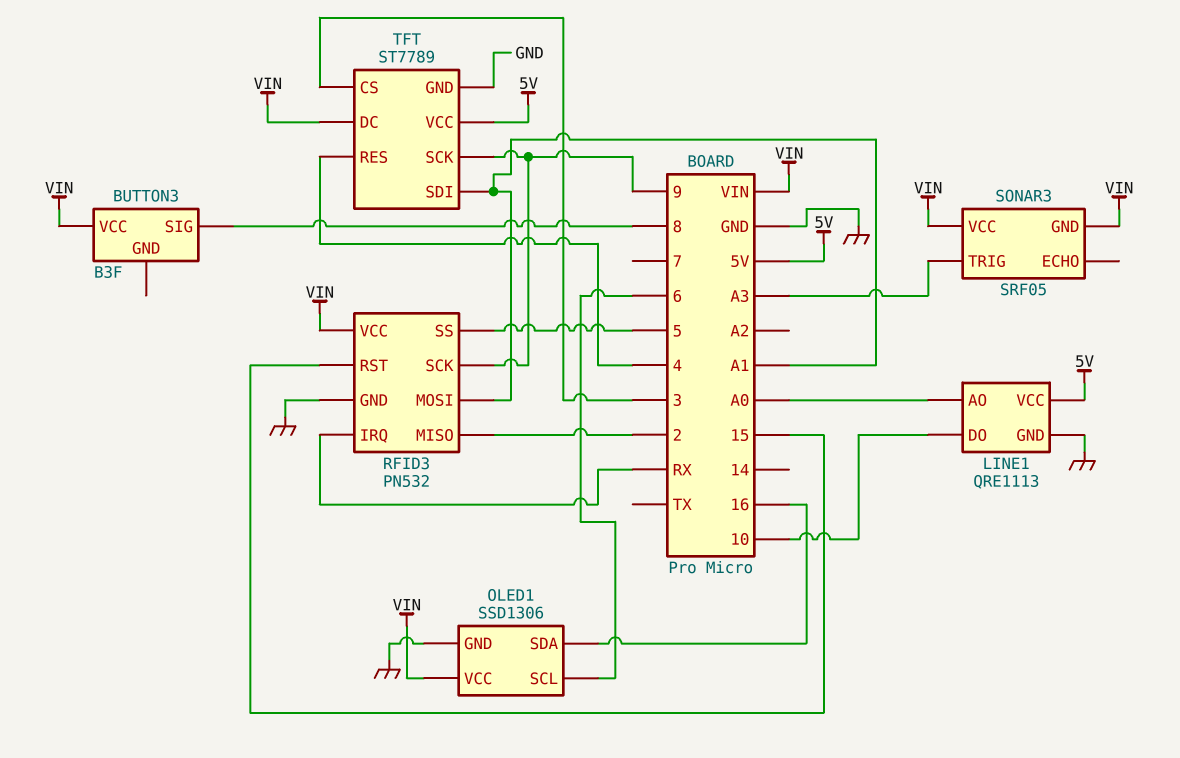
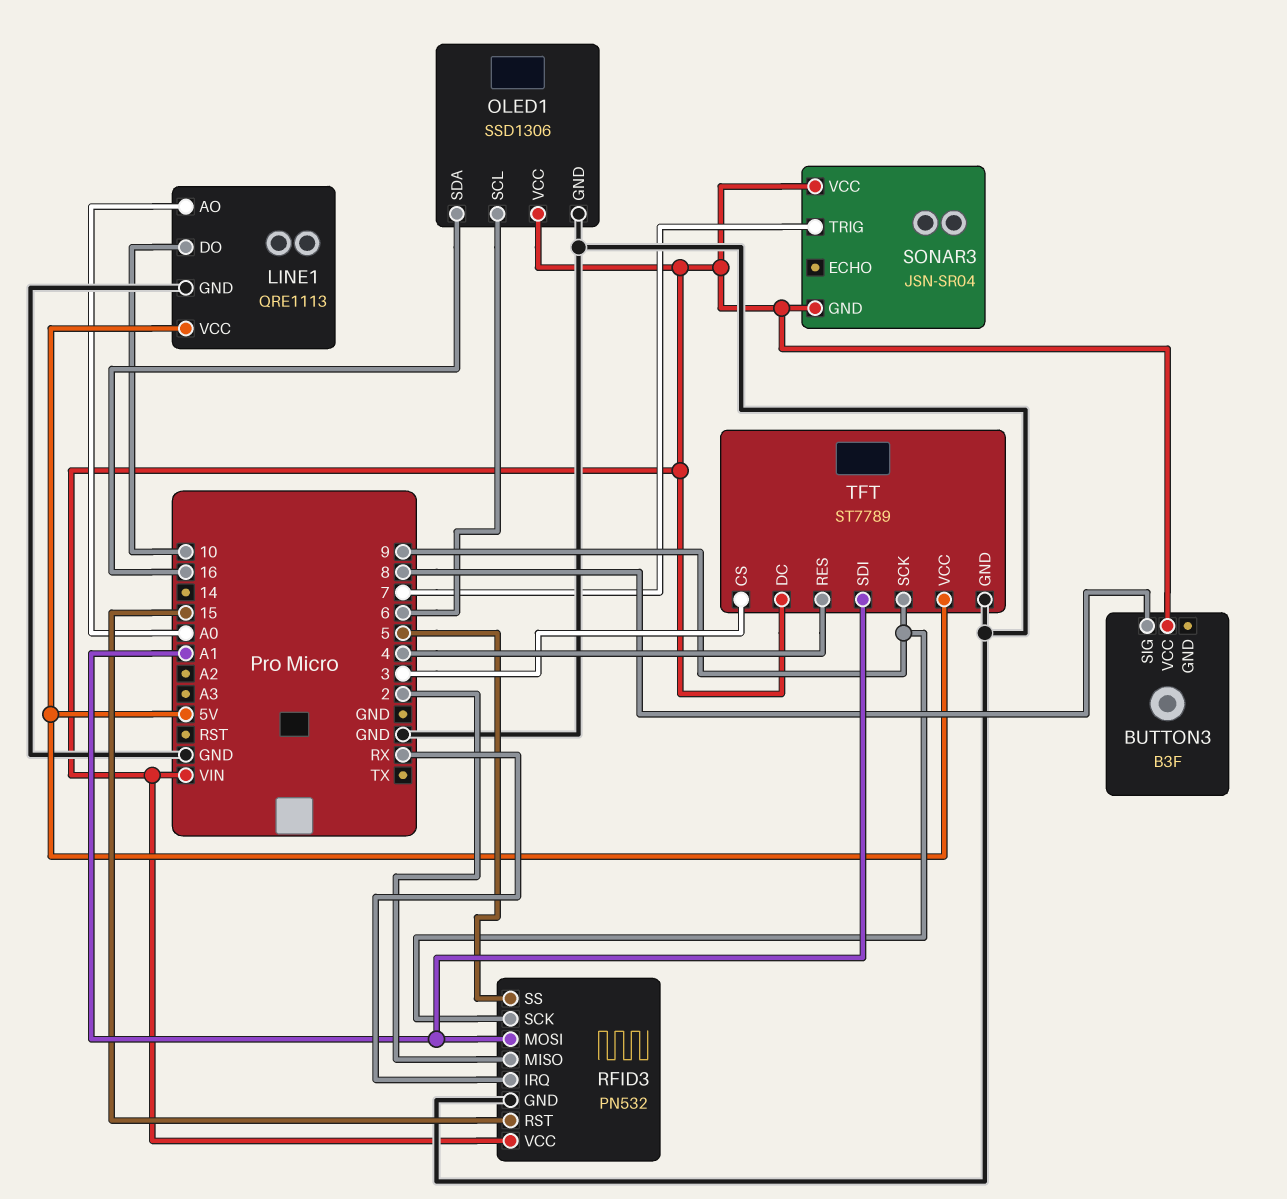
SONAR3: SRF05 -> JSN-SR04
SONAR3 pin TRIG: A3 -> 7

